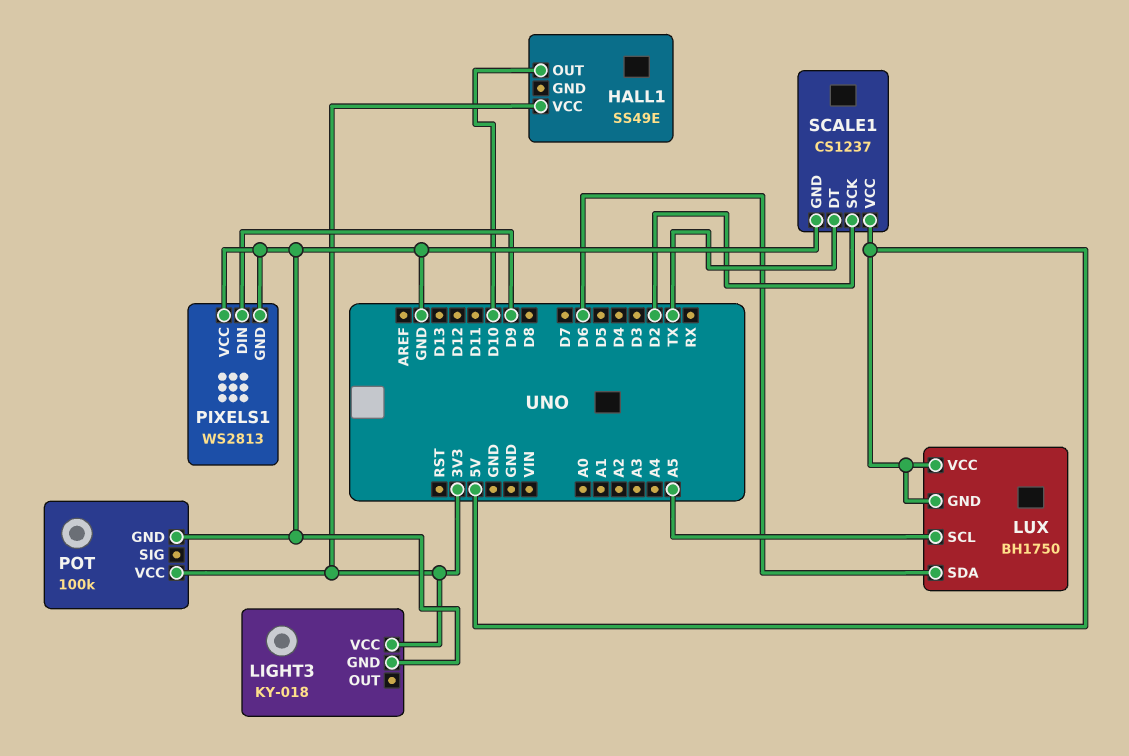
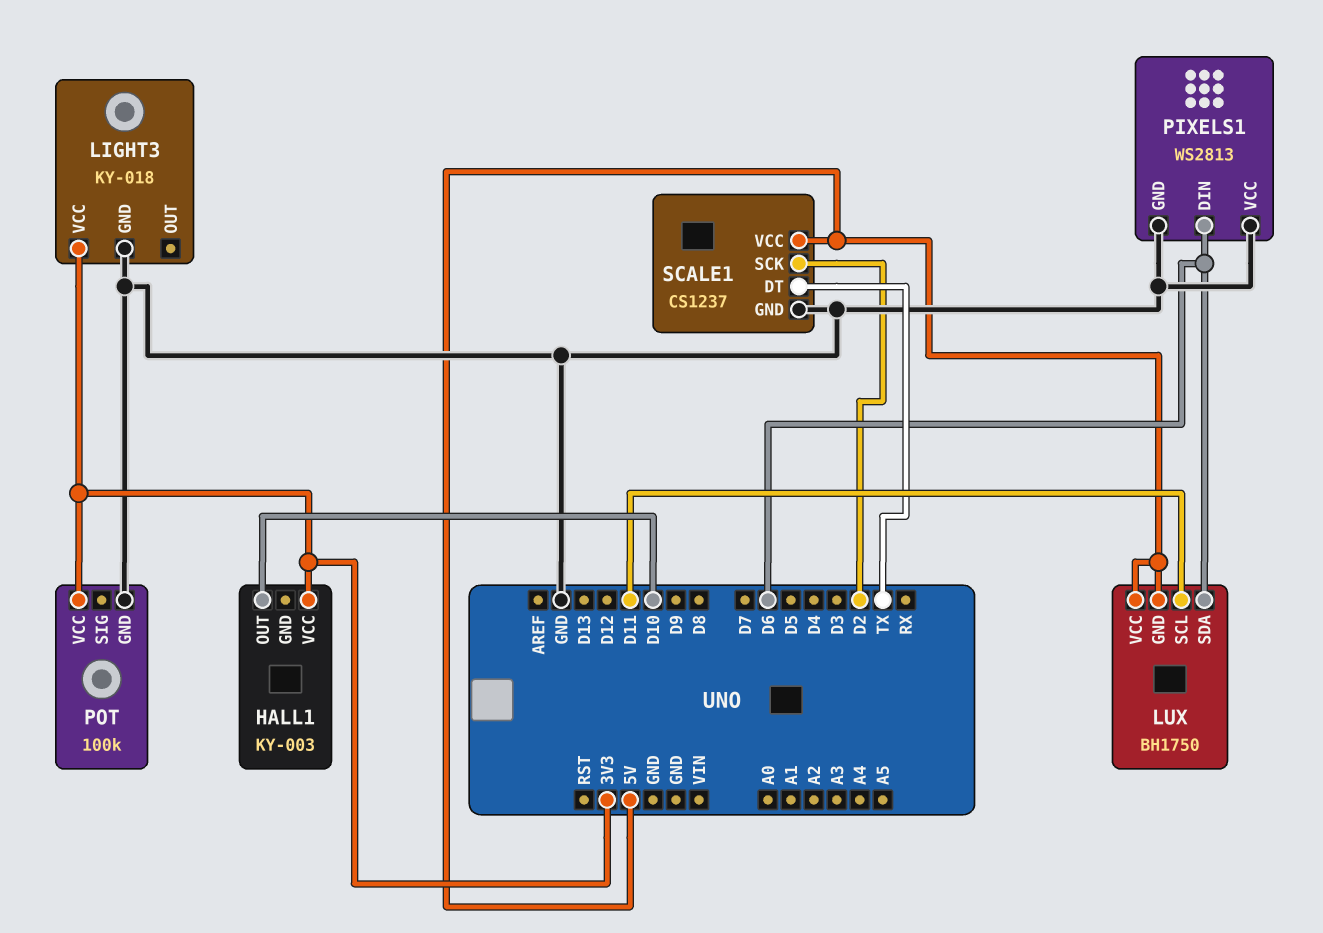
HALL1: SS49E -> KY-003
LUX pin SCL: A5 -> D11
PIXELS1 pin DIN: D9 -> D6

